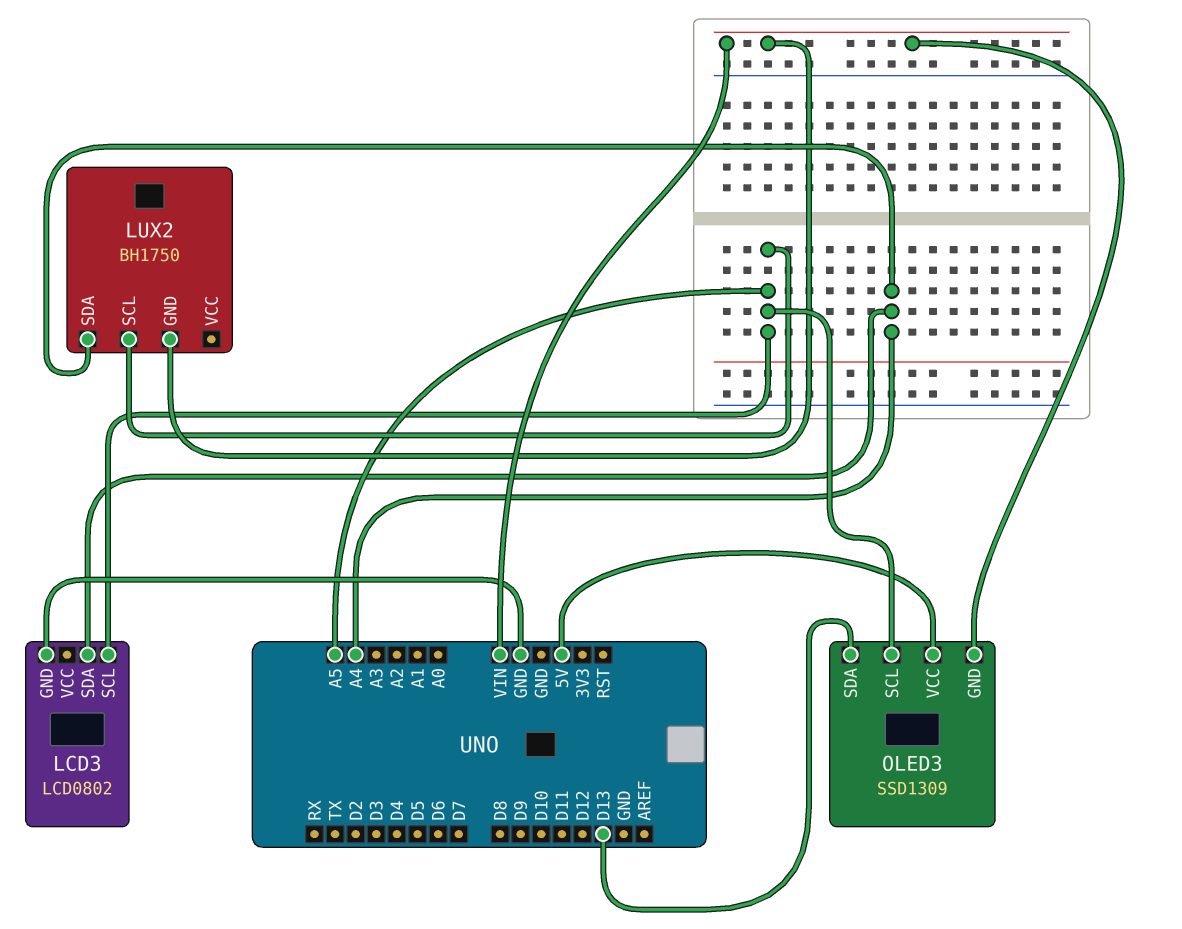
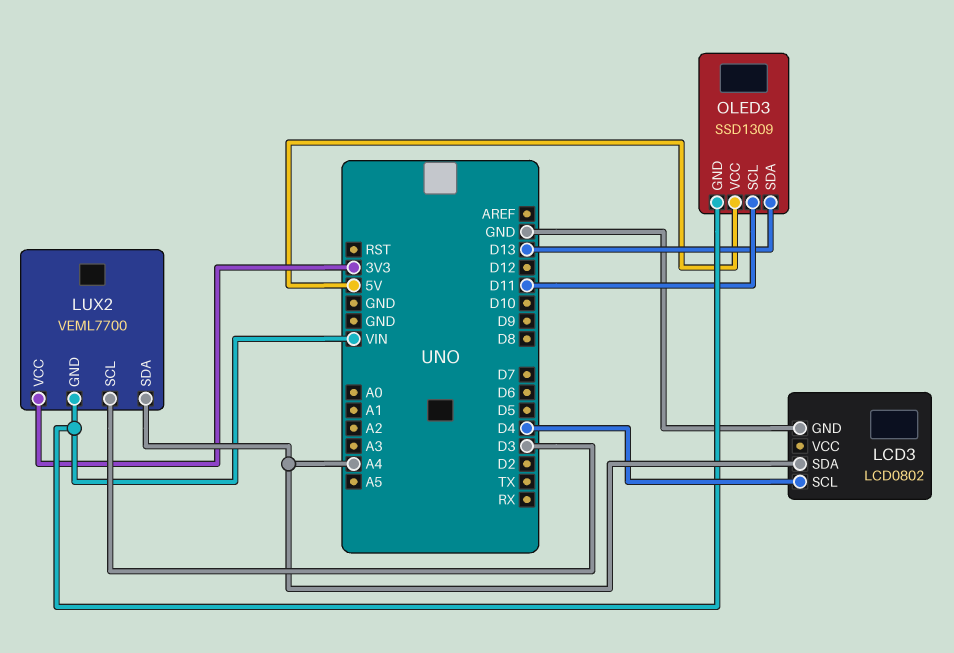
LCD3 pin SCL: A5 -> D4
LUX2: BH1750 -> VEML7700
LUX2 pin SCL: A5 -> D3
LUX2 pin VCC: none -> 3V3
OLED3 pin SCL: A5 -> D11

